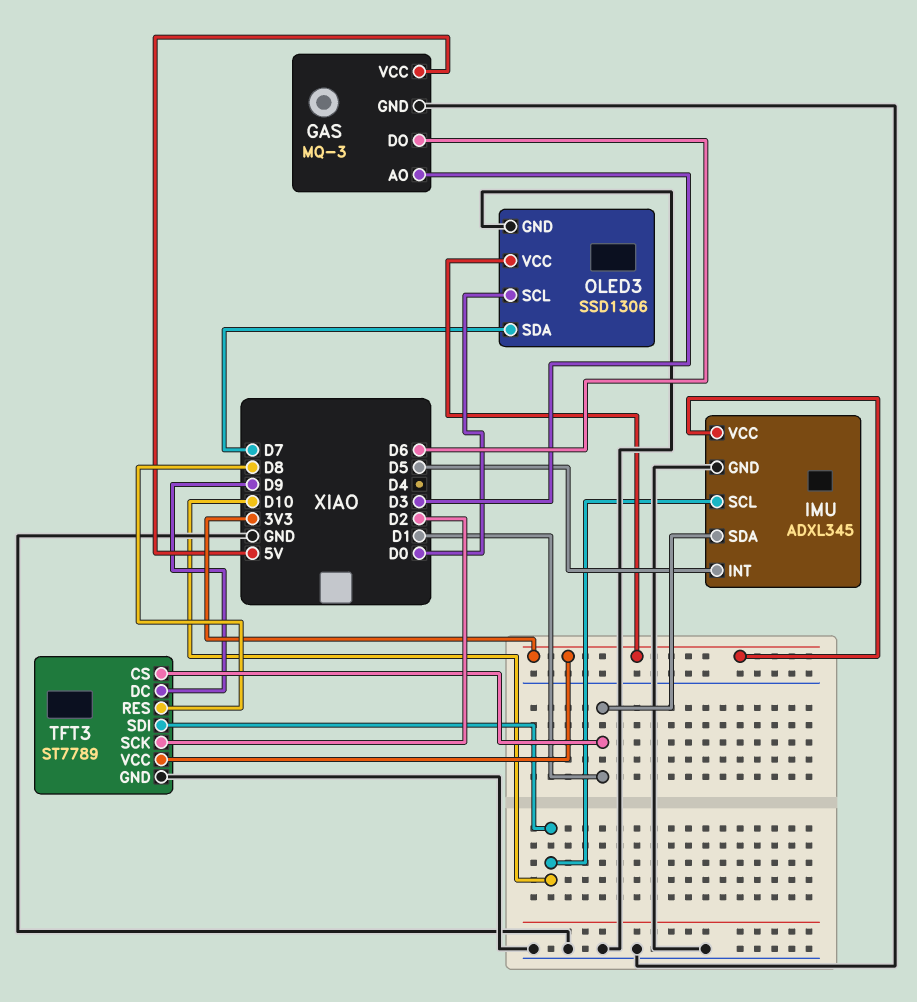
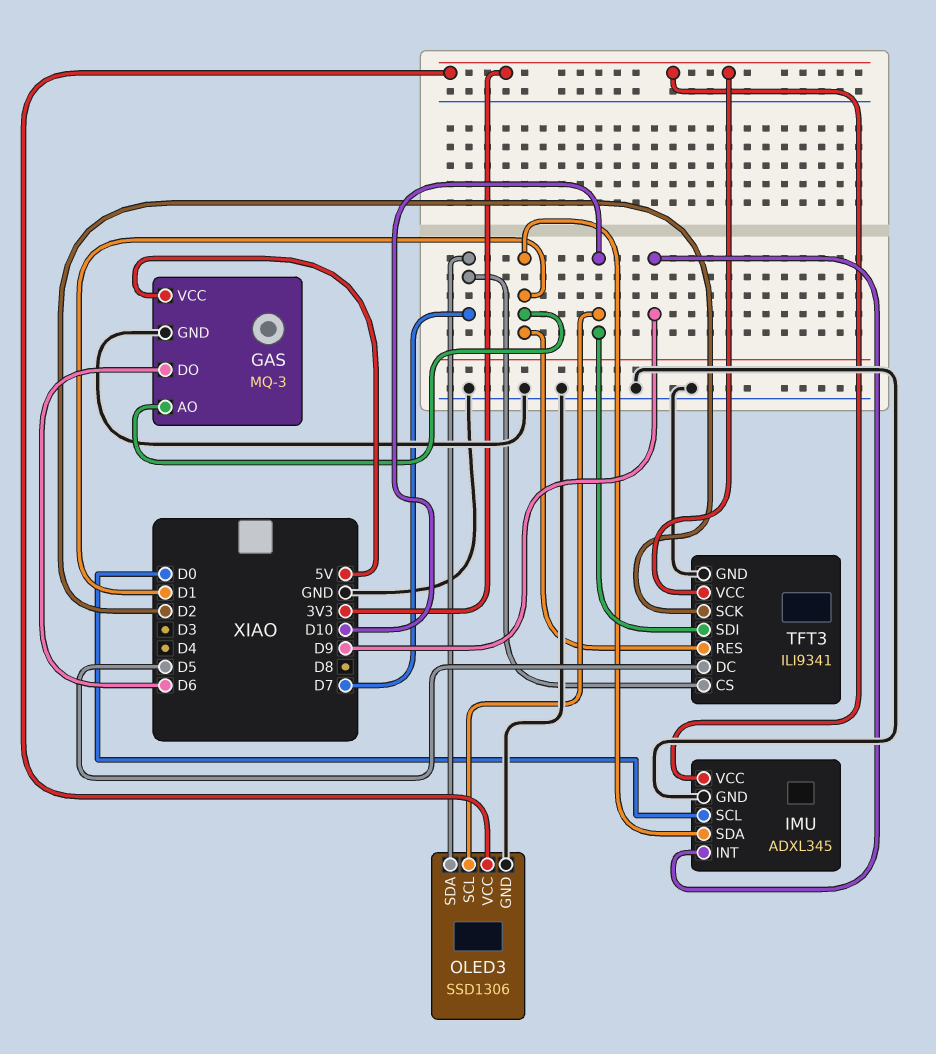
GAS pin AO: D3 -> D1
IMU pin INT: D5 -> D9
IMU pin SCL: D10 -> D0
OLED3 pin SCL: D0 -> D10
TFT3: ST7789 -> ILI9341
TFT3 pin CS: D1 -> D7
TFT3 pin DC: D9 -> D5
TFT3 pin RES: D8 -> D1

